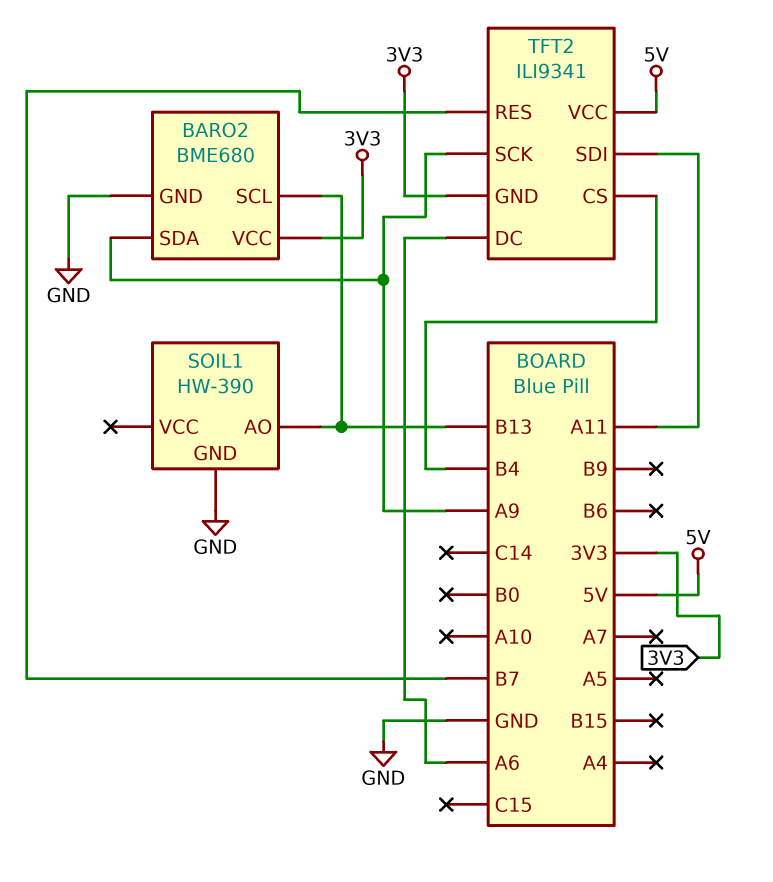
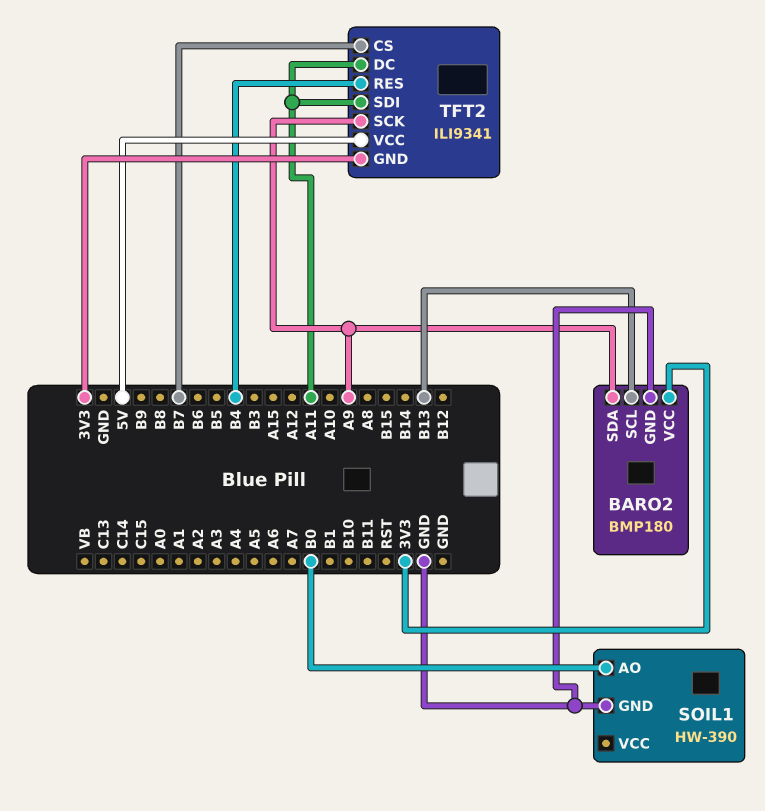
BARO2: BME680 -> BMP180
SOIL1 pin AO: B13 -> B0
TFT2 pin CS: B4 -> B7
TFT2 pin DC: A6 -> A11
TFT2 pin RES: B7 -> B4

